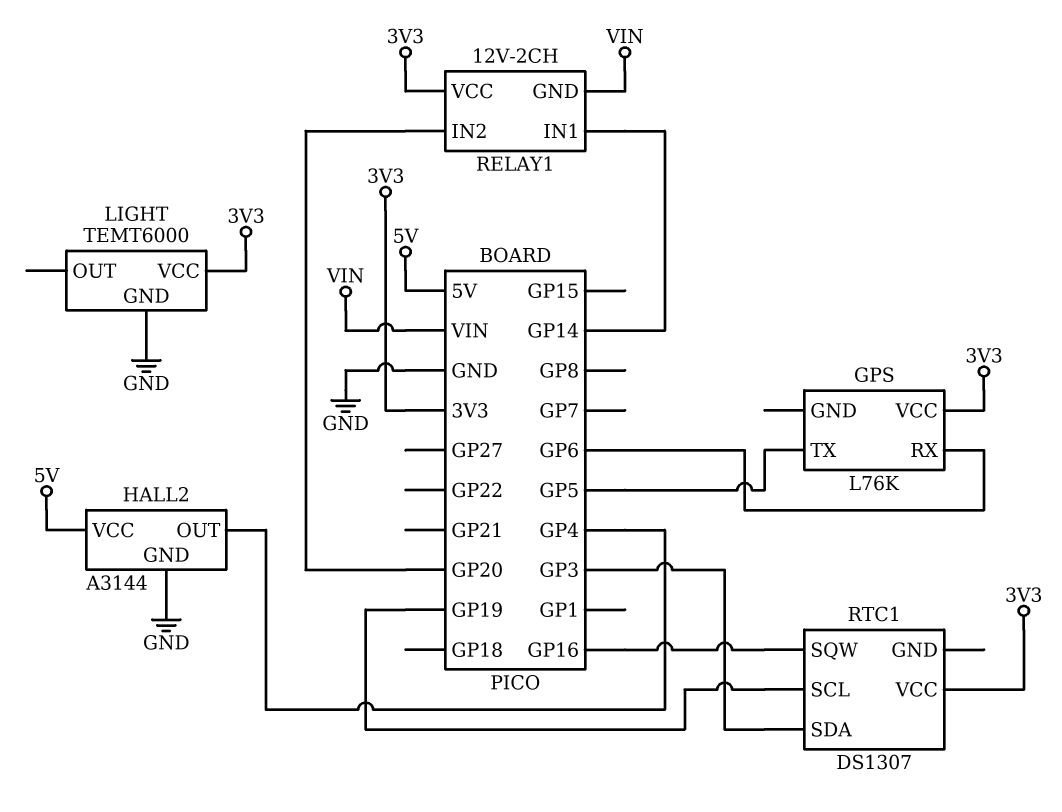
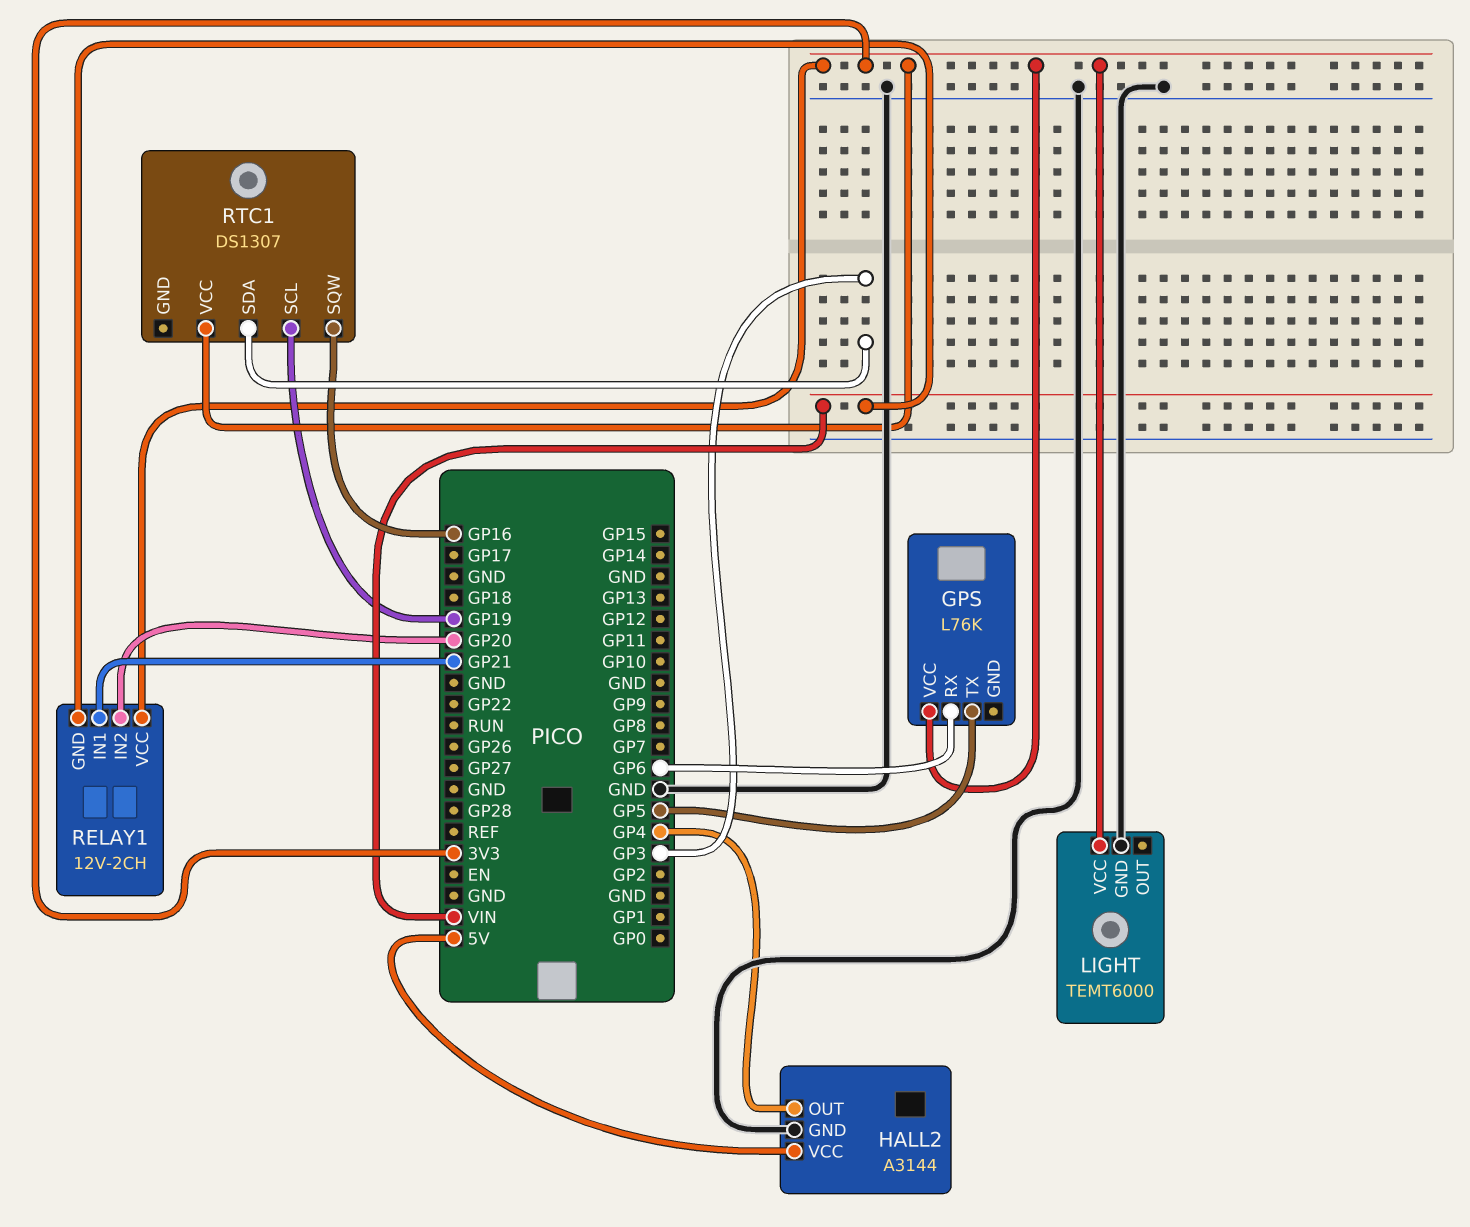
RELAY1 pin IN1: GP14 -> GP21

